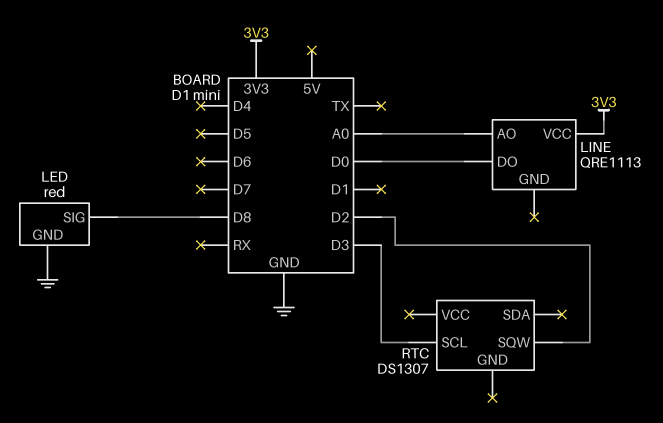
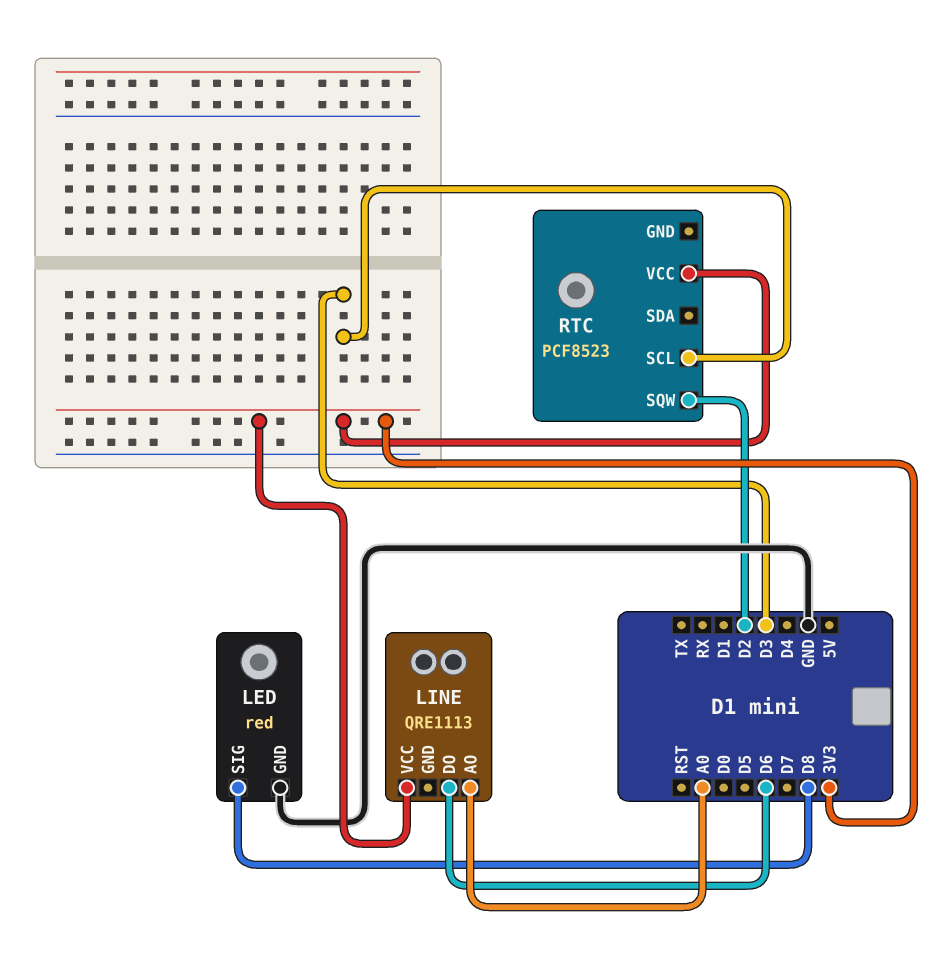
LINE pin DO: D0 -> D6
RTC: DS1307 -> PCF8523
RTC pin VCC: none -> 3V3

